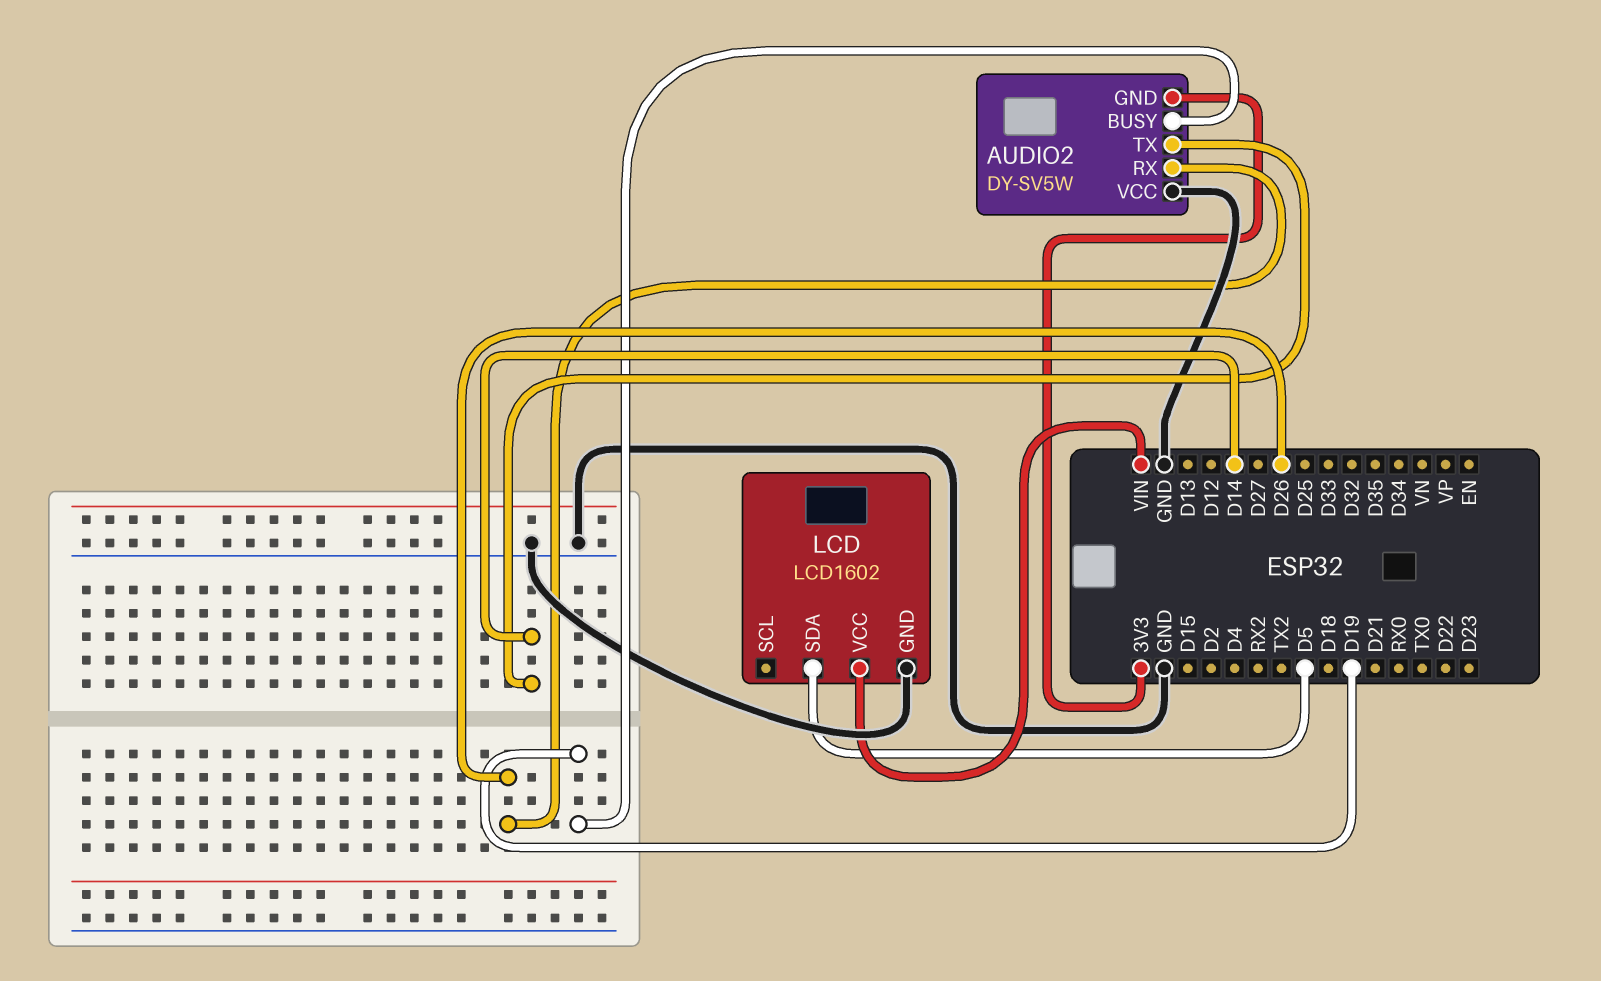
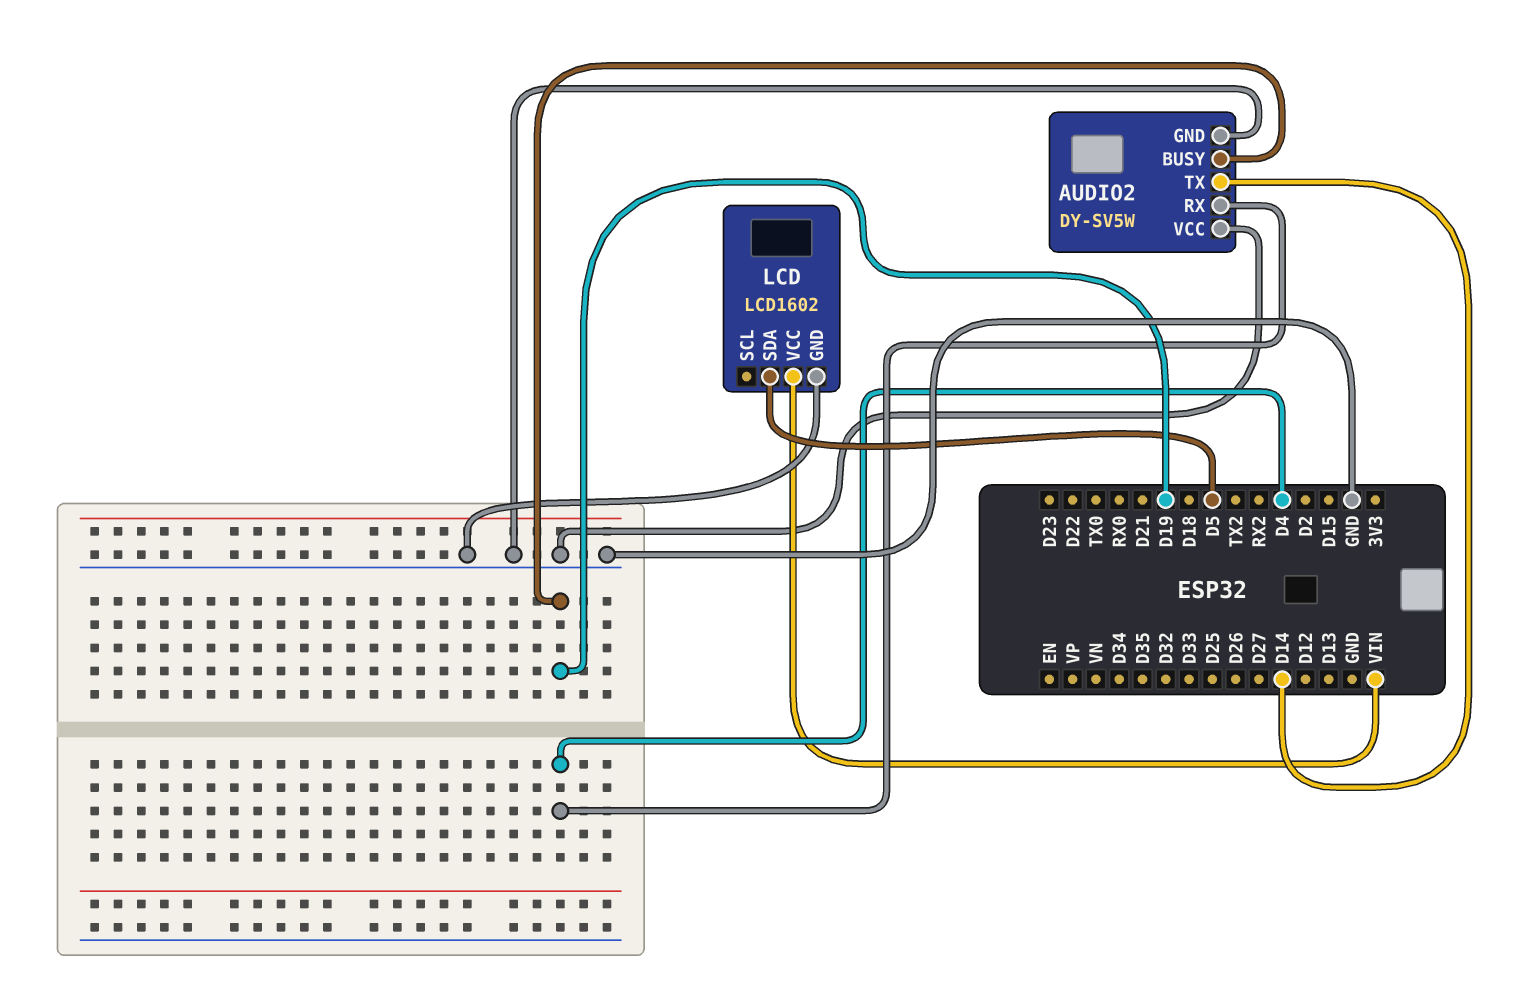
AUDIO2 pin GND: 3V3 -> GND
AUDIO2 pin RX: D26 -> D4

